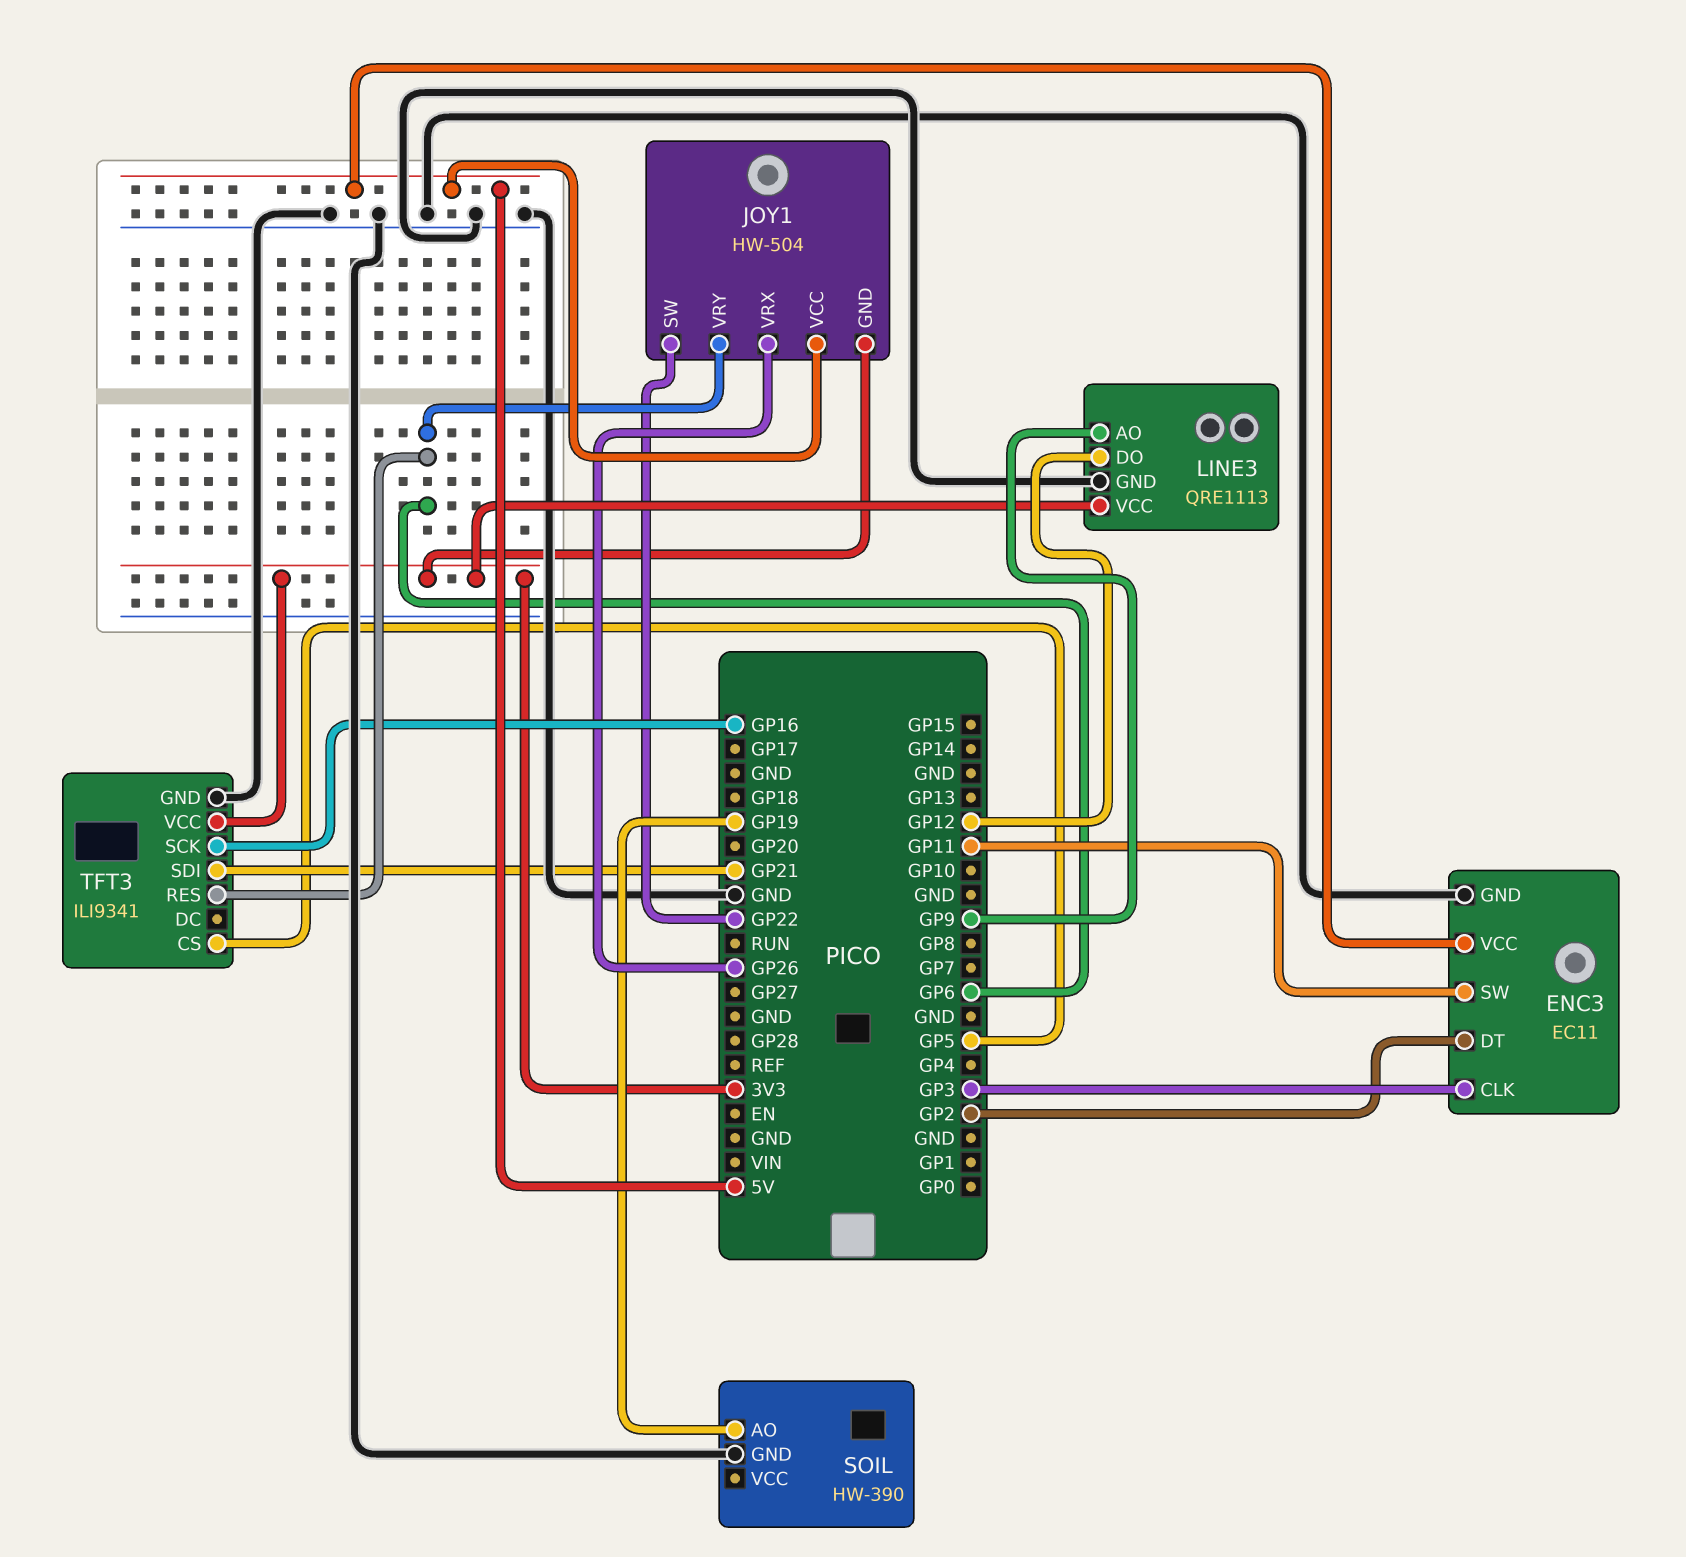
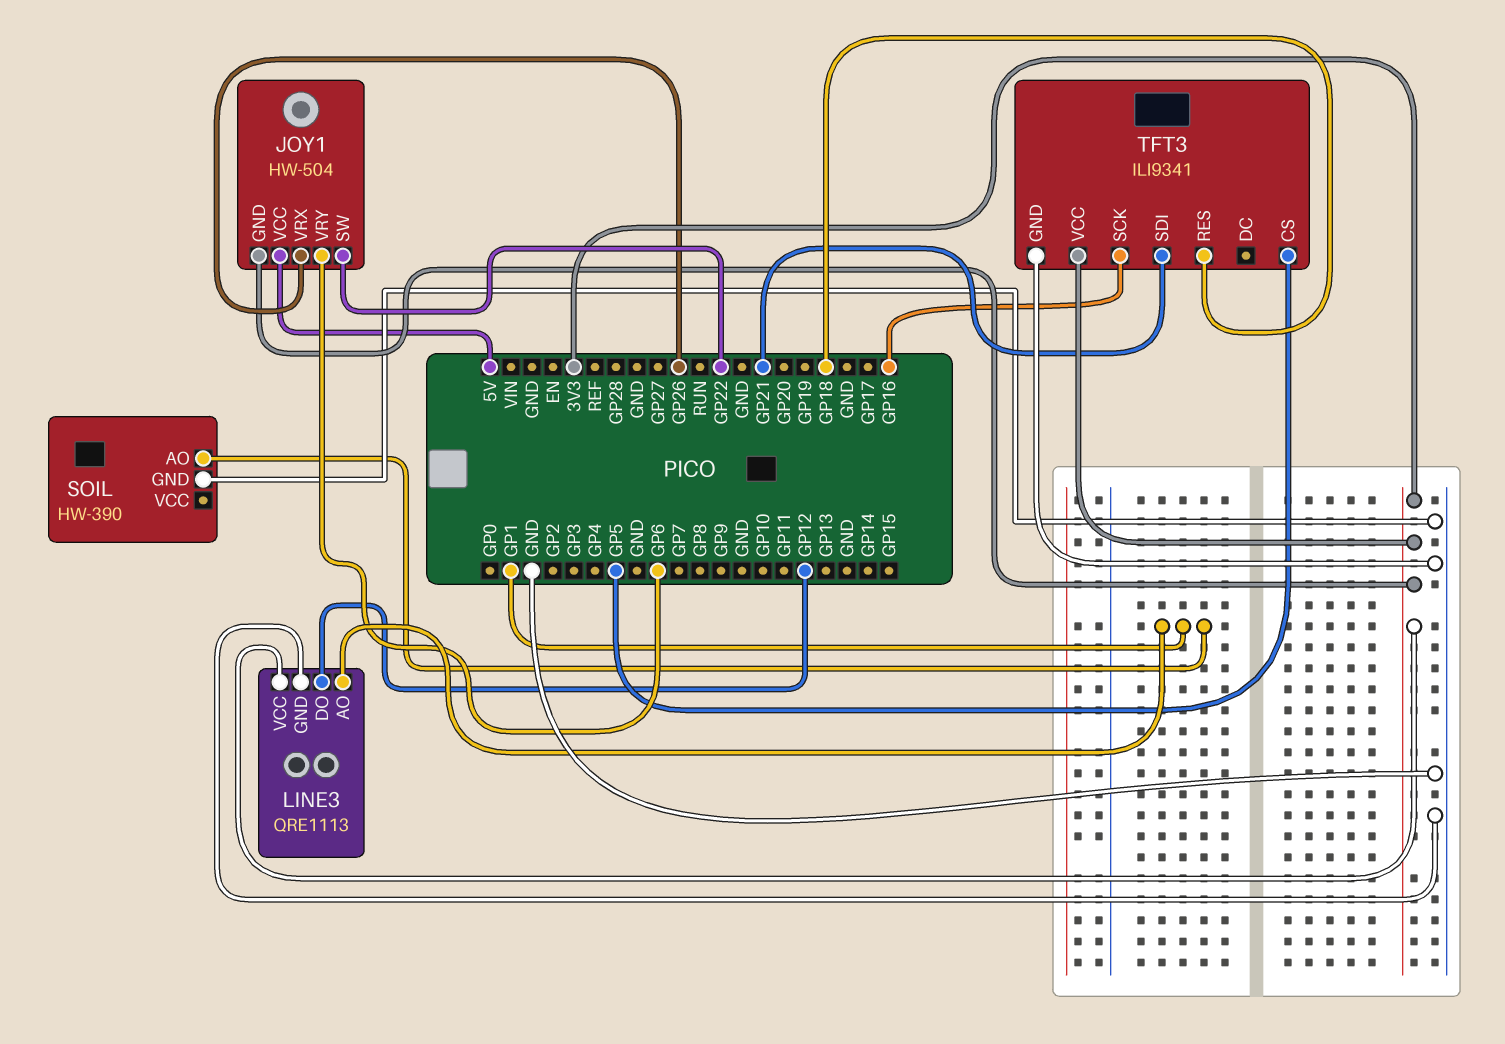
ENC3: EC11 -> none
ENC3 pin CLK: GP3 -> none
ENC3 pin DT: GP2 -> none
ENC3 pin GND: GND -> none
ENC3 pin SW: GP11 -> none
ENC3 pin VCC: 5V -> none
LINE3 pin AO: GP9 -> GP1
SOIL pin AO: GP19 -> GP1
TFT3 pin RES: GP6 -> GP18

